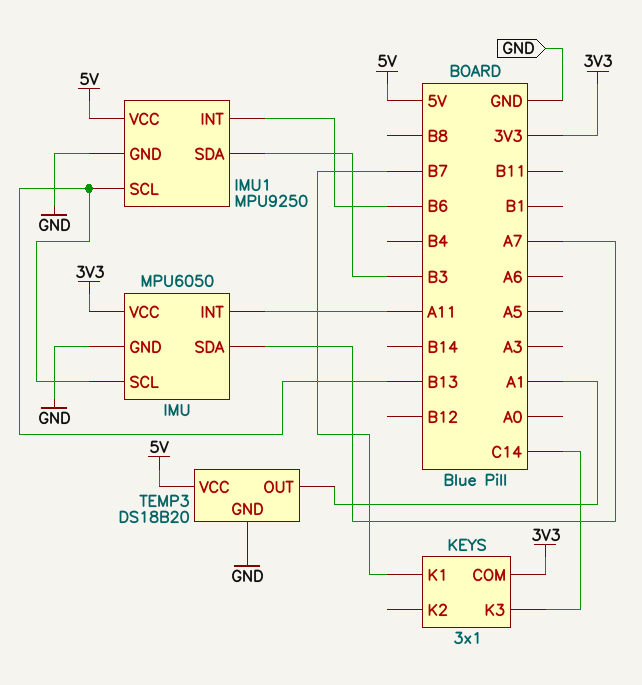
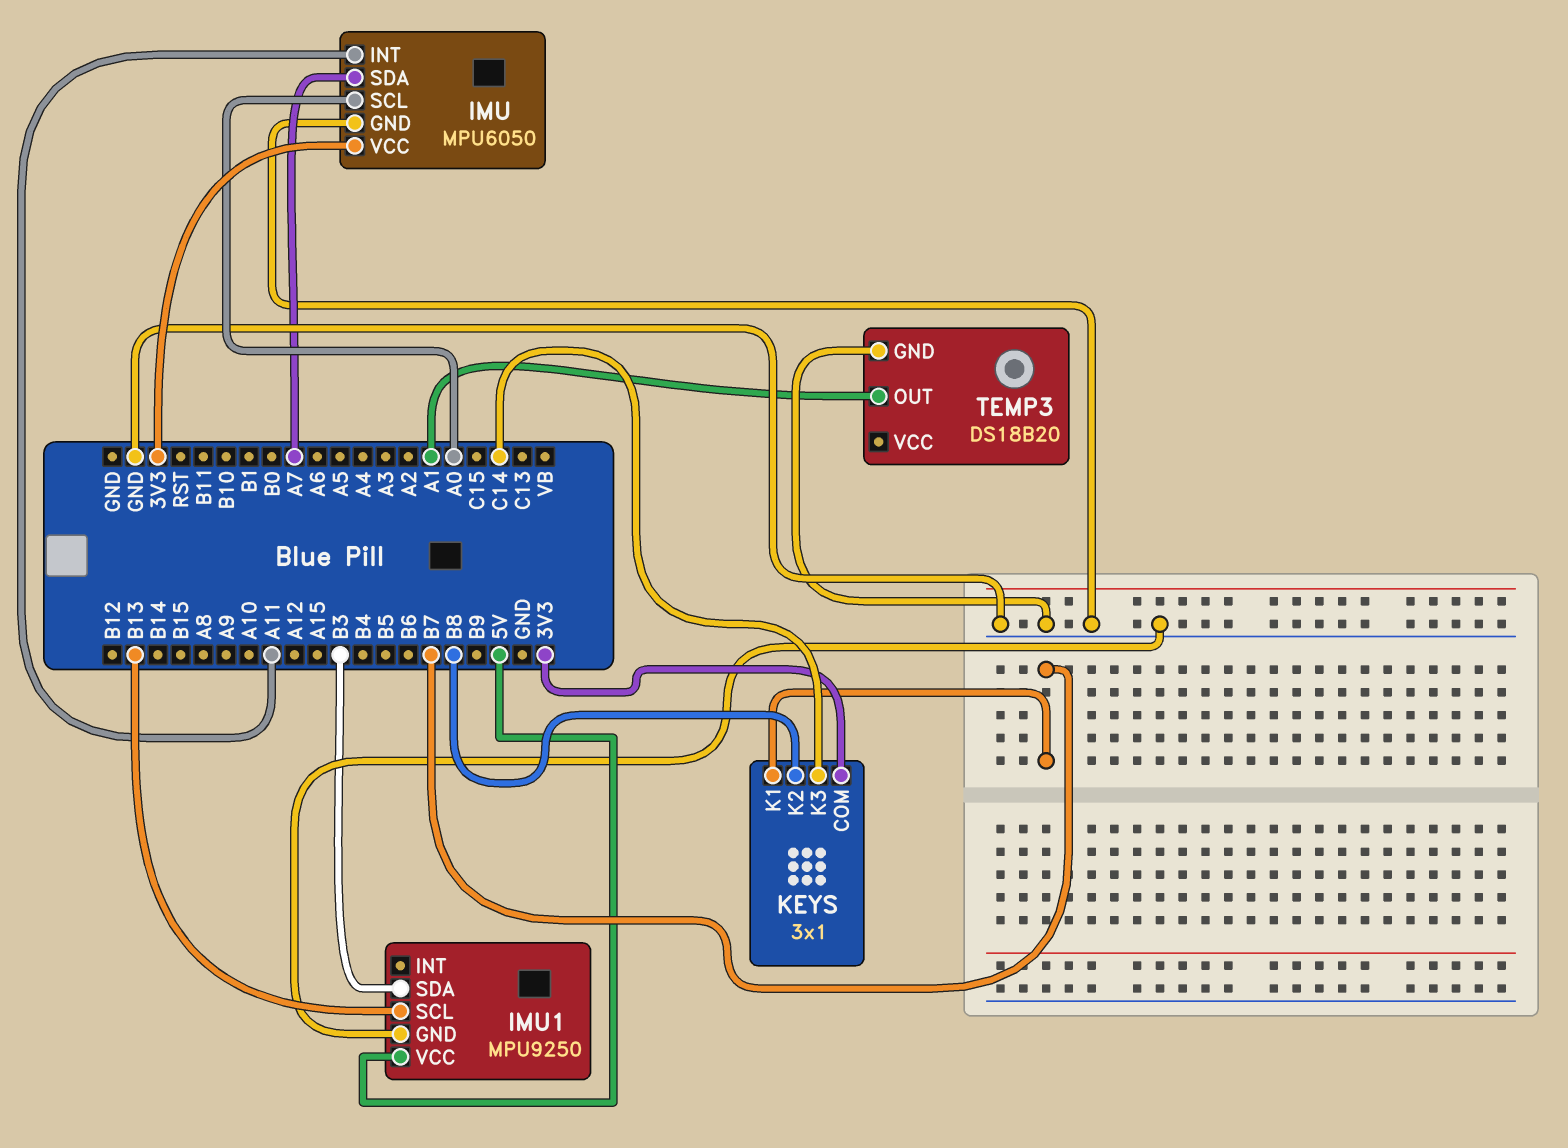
IMU pin SCL: B13 -> A0
IMU1 pin INT: B6 -> none
KEYS pin K2: none -> B8
TEMP3 pin VCC: 5V -> none

